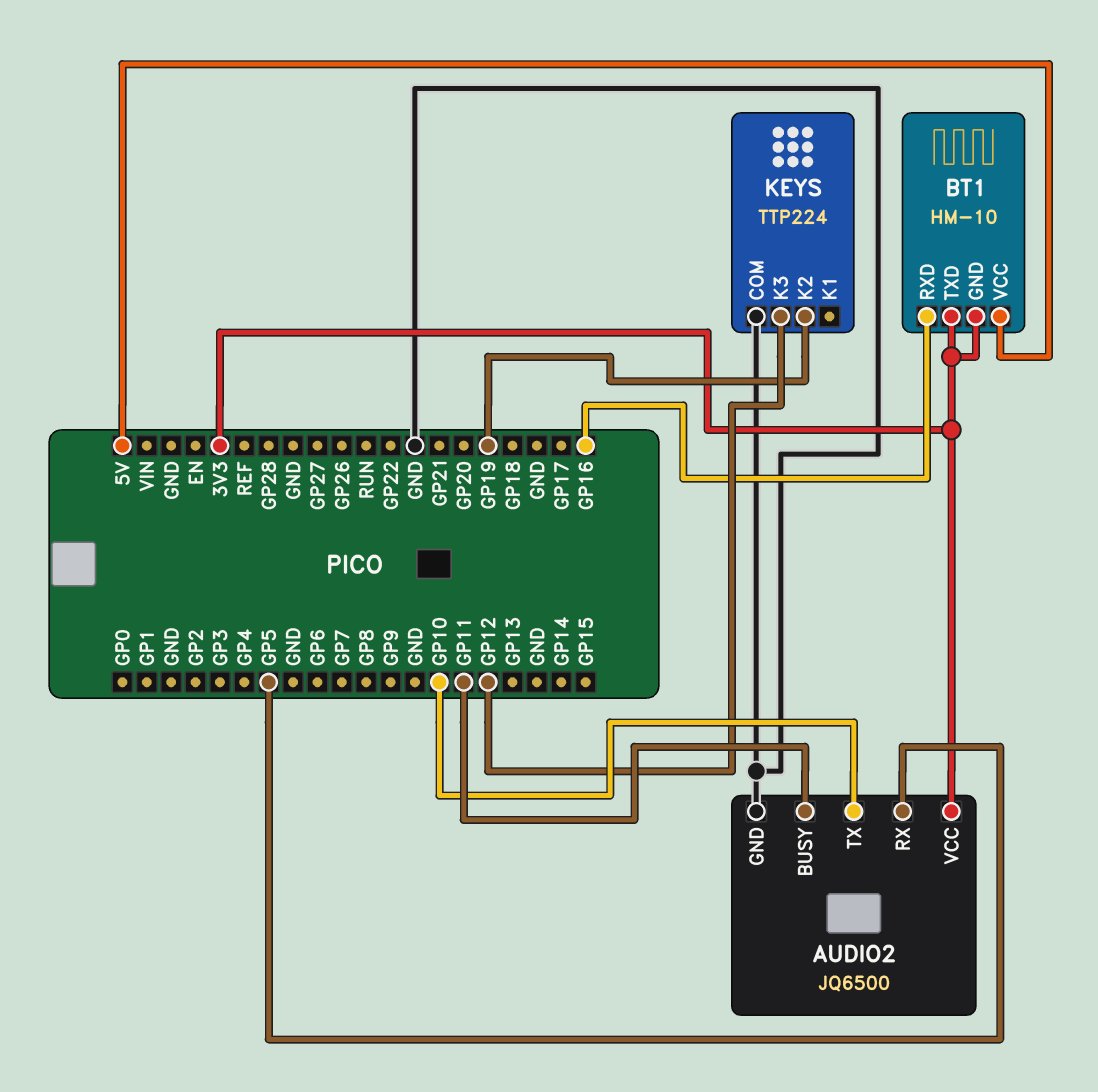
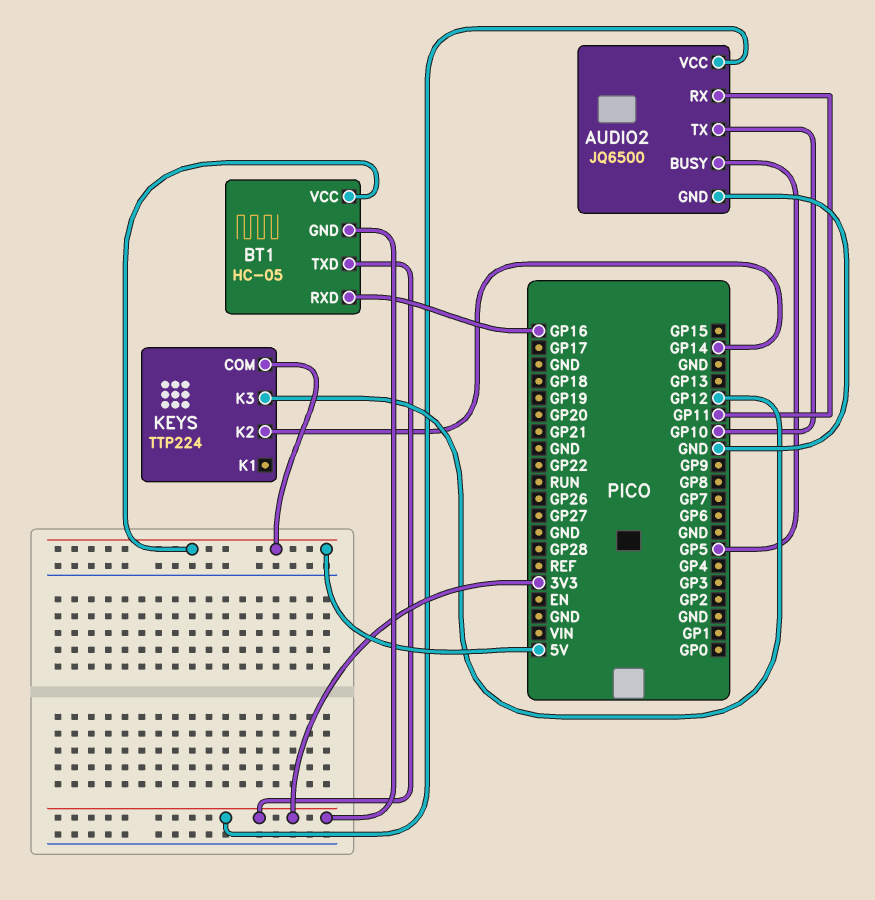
AUDIO2 pin BUSY: GP11 -> GP5
AUDIO2 pin RX: GP5 -> GP11
BT1: HM-10 -> HC-05
KEYS pin COM: GND -> 5V
KEYS pin K2: GP19 -> GP14

